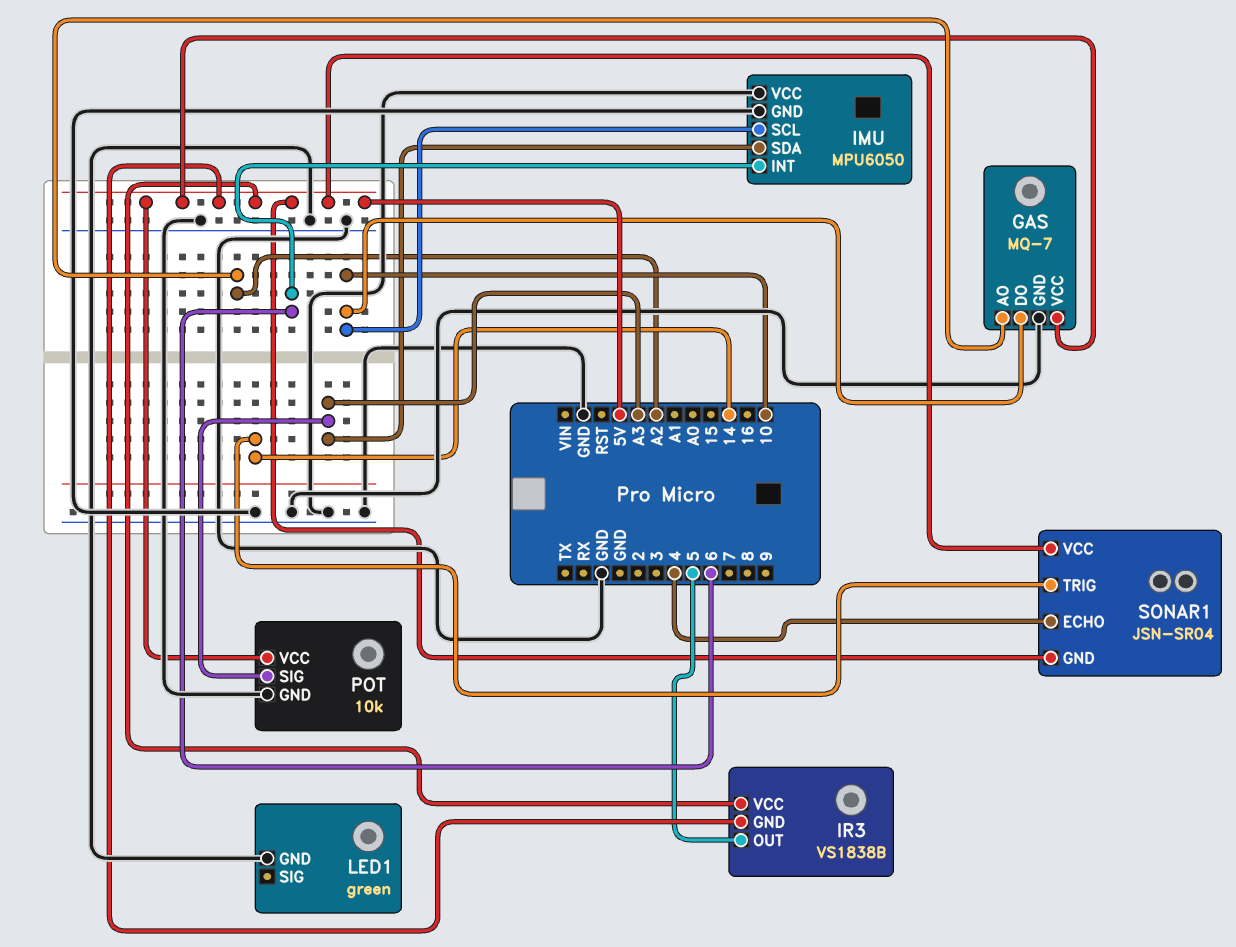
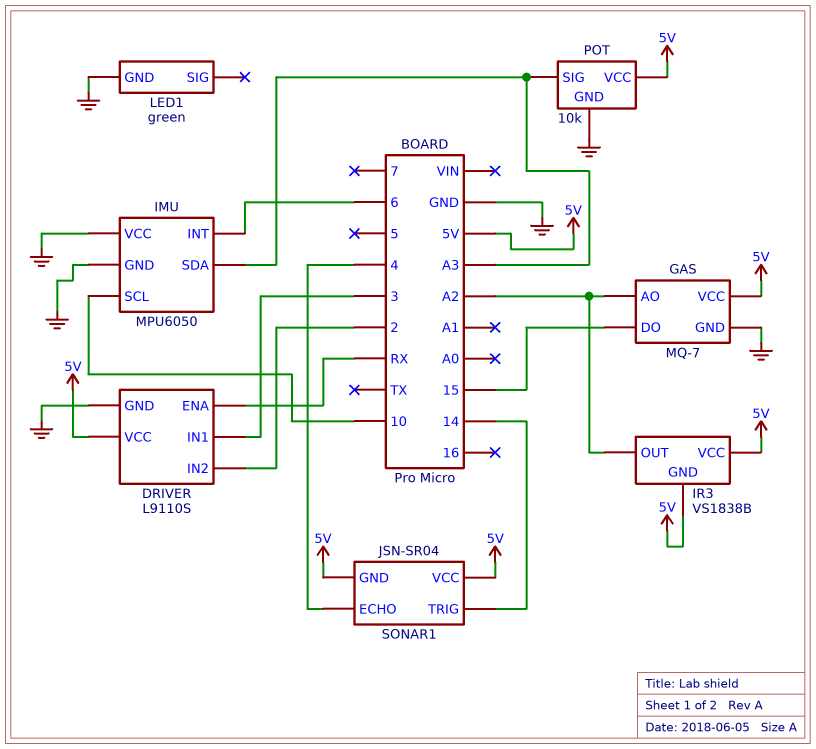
DRIVER: none -> L9110S
DRIVER pin ENA: none -> RX
DRIVER pin GND: none -> GND
DRIVER pin IN1: none -> 3
DRIVER pin IN2: none -> 2
DRIVER pin VCC: none -> 5V
GAS pin DO: 10 -> 15
IR3 pin OUT: 5 -> A2

